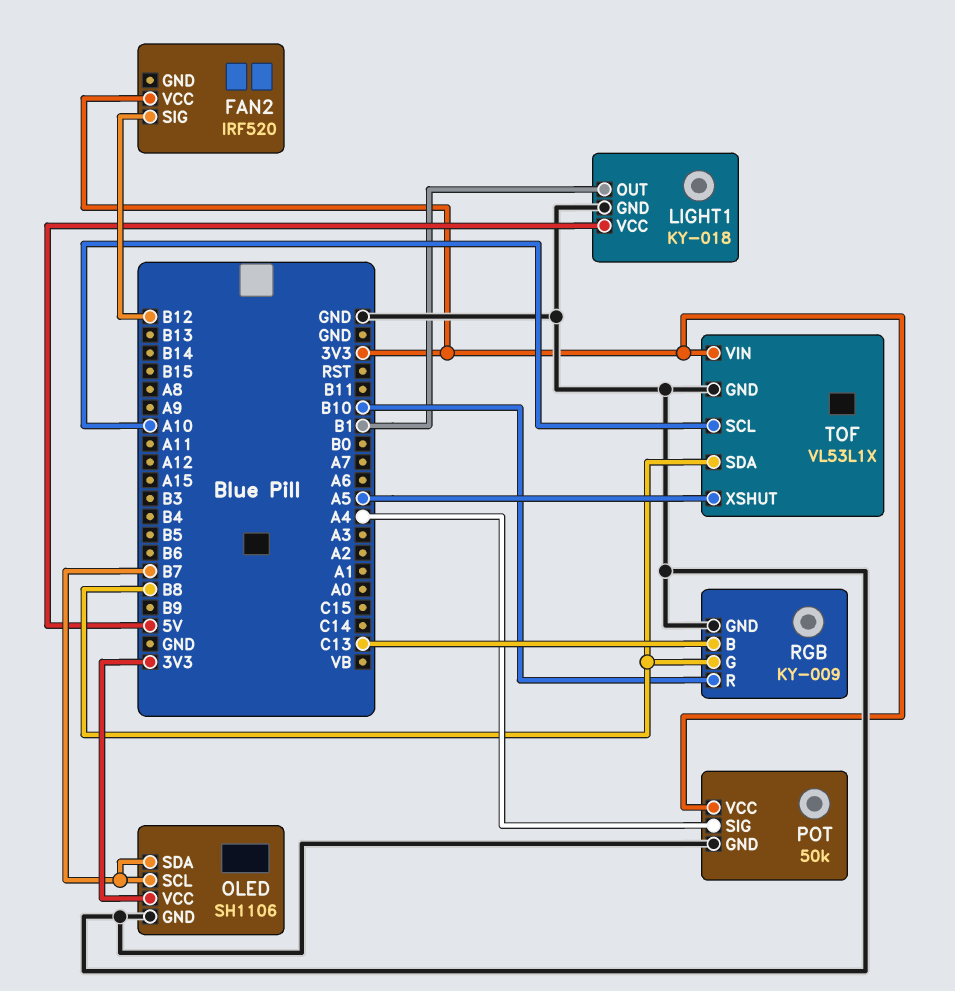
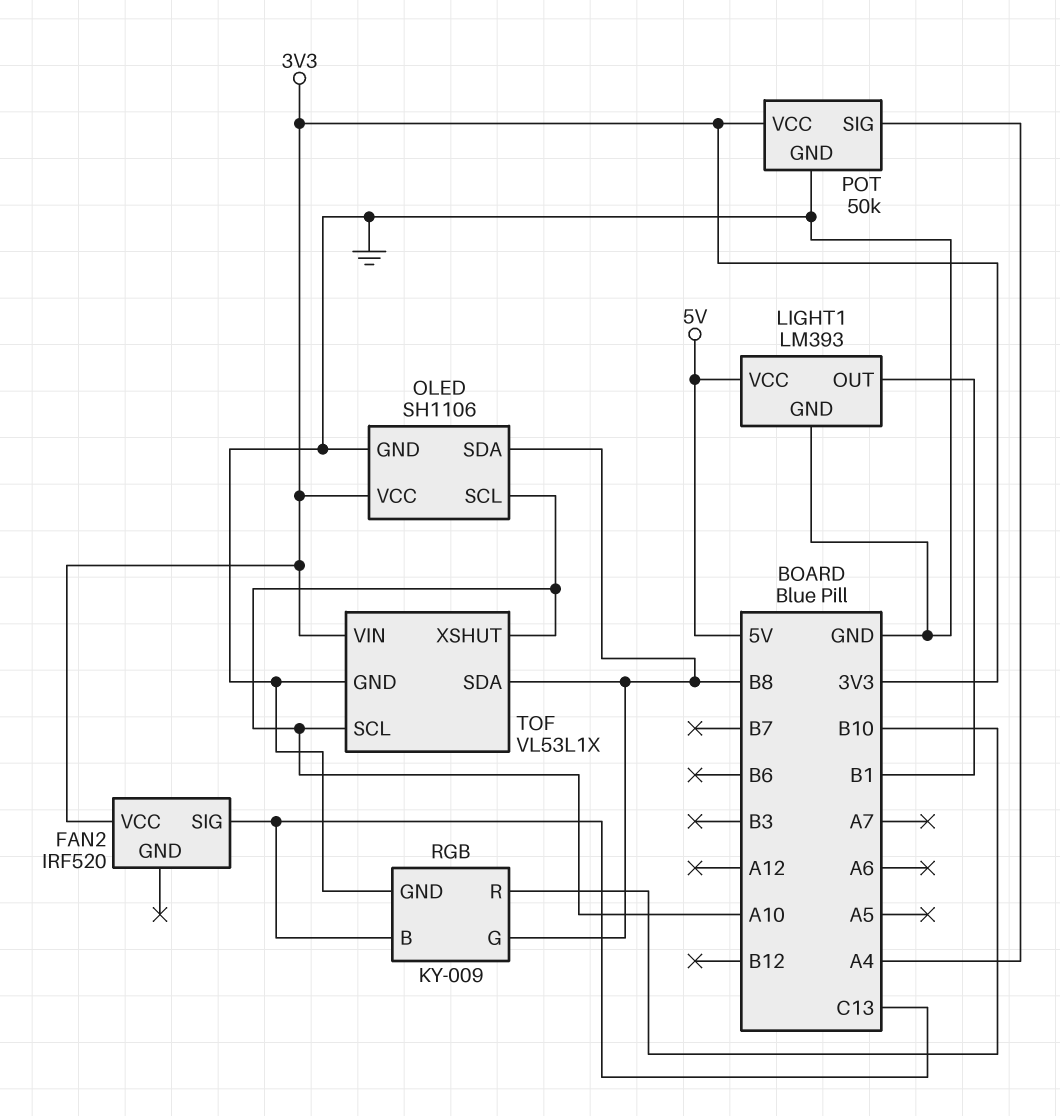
FAN2 pin SIG: B12 -> C13
LIGHT1: KY-018 -> LM393
OLED pin SCL: B7 -> A10
OLED pin SDA: B7 -> B8
TOF pin XSHUT: A5 -> A10

